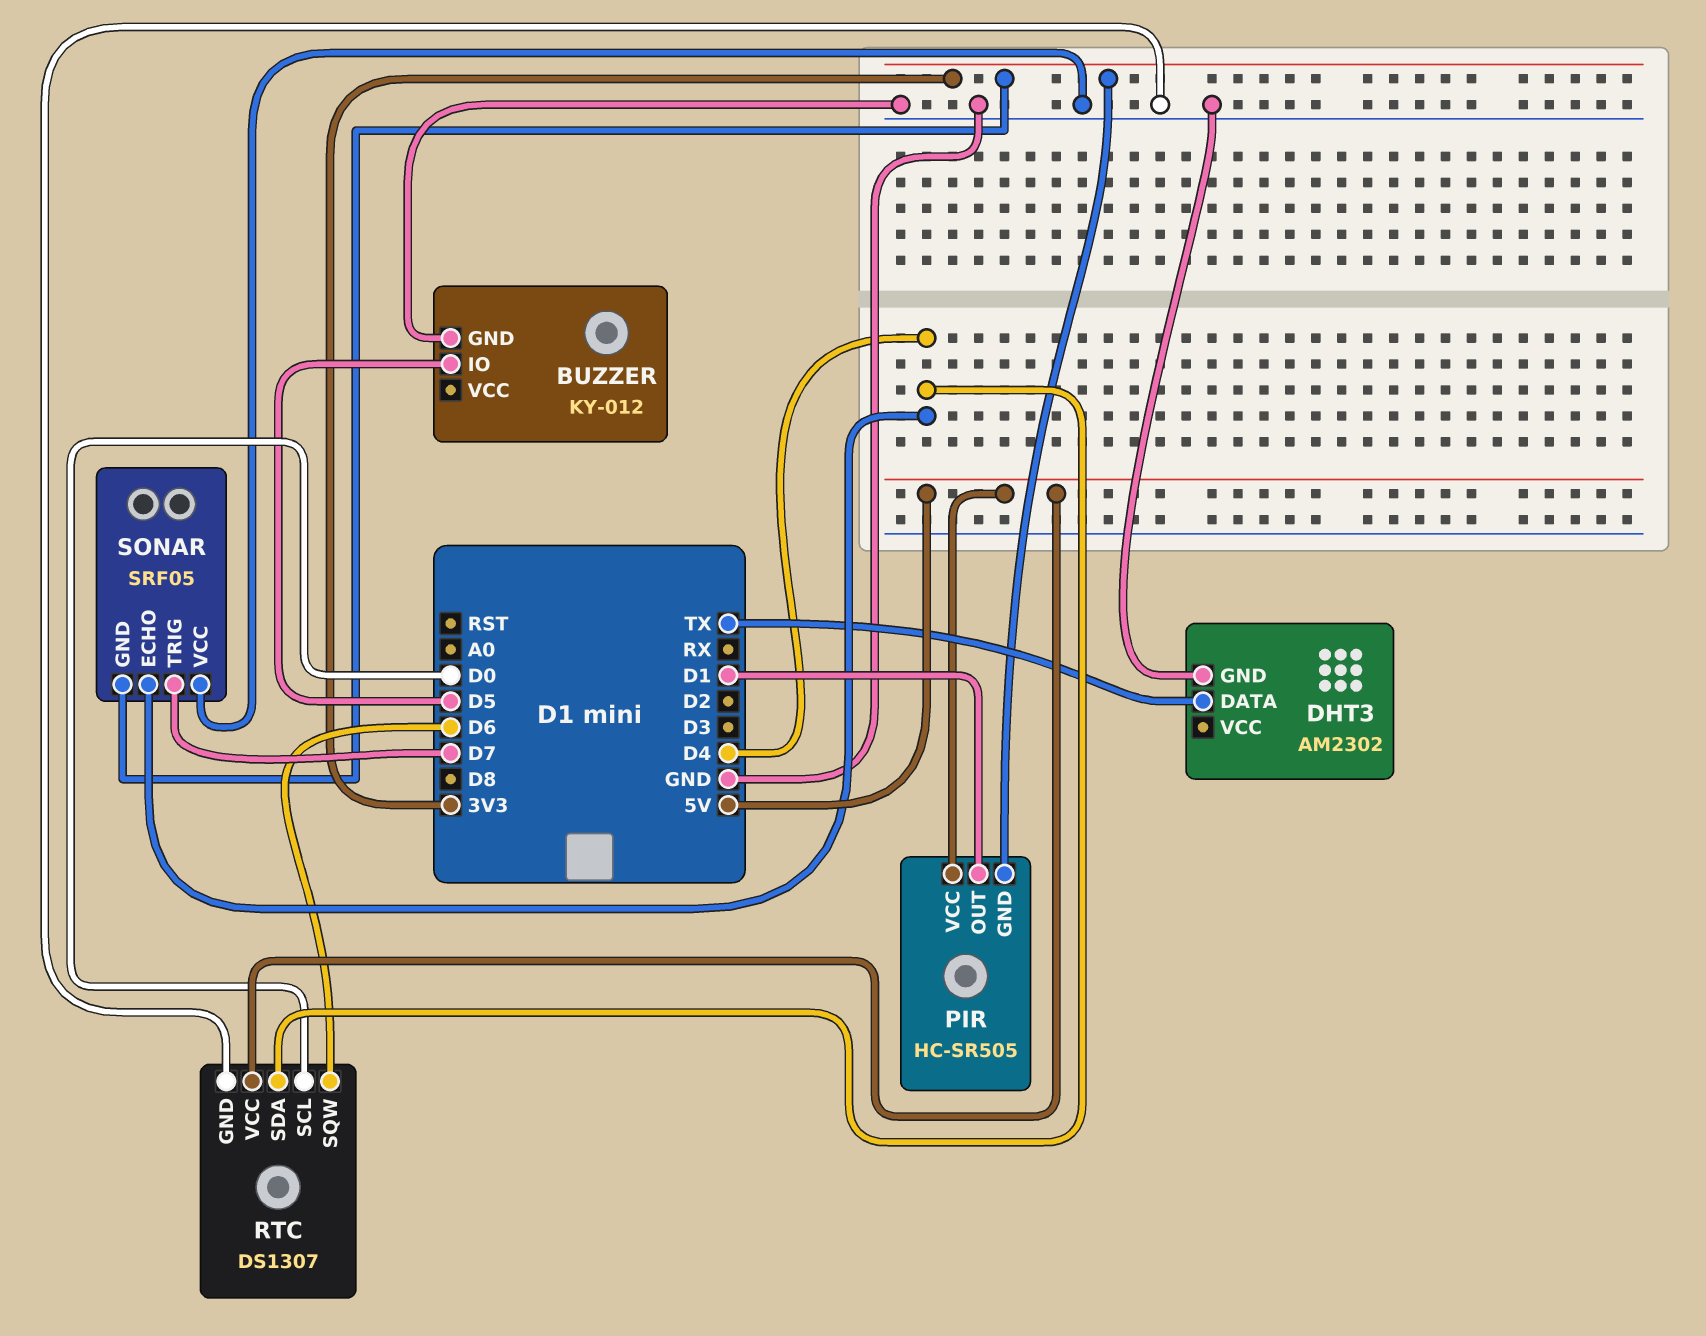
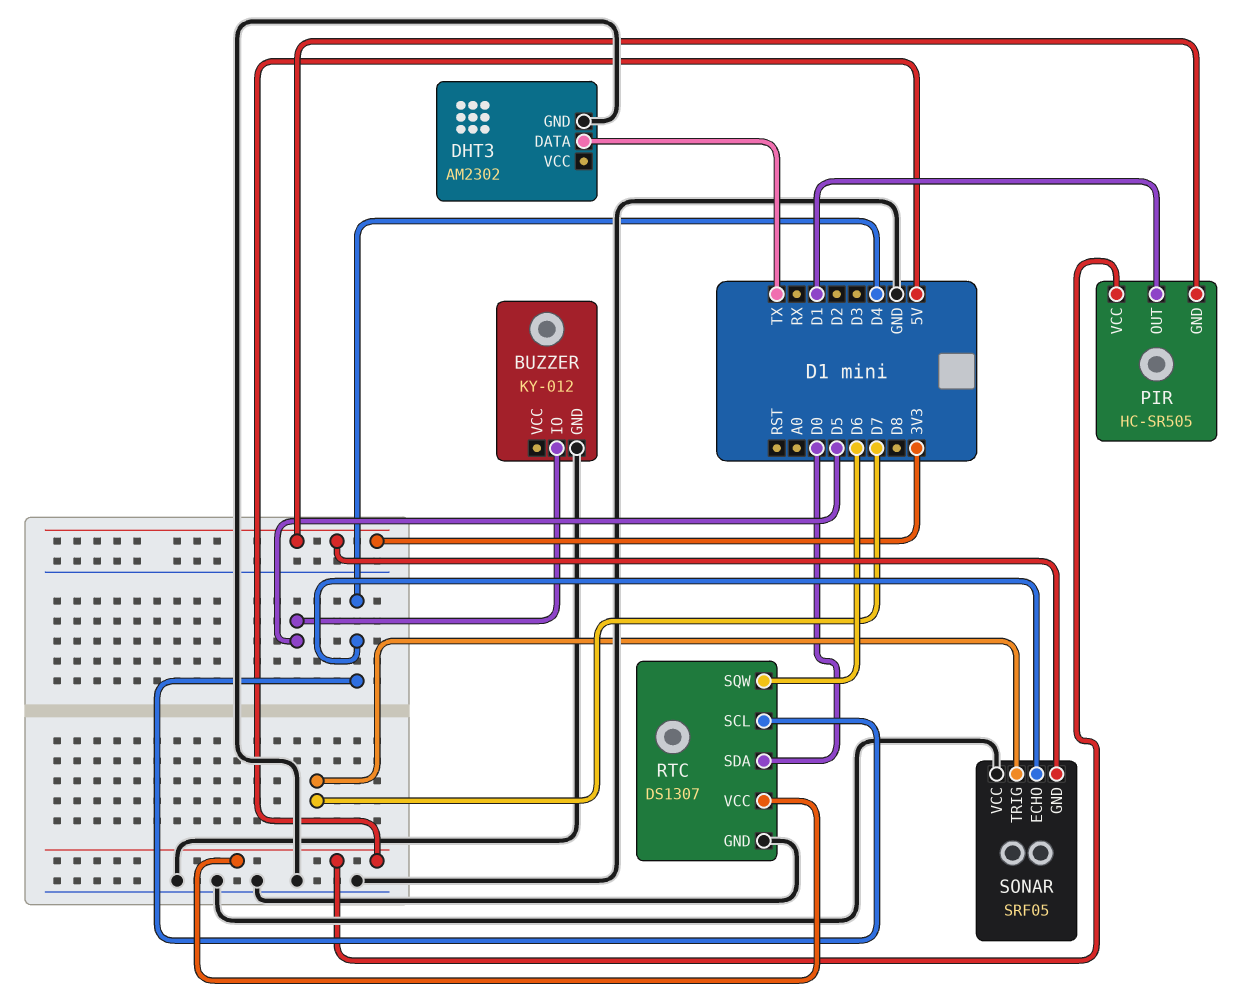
RTC pin SCL: D0 -> D4
RTC pin SDA: D4 -> D0

